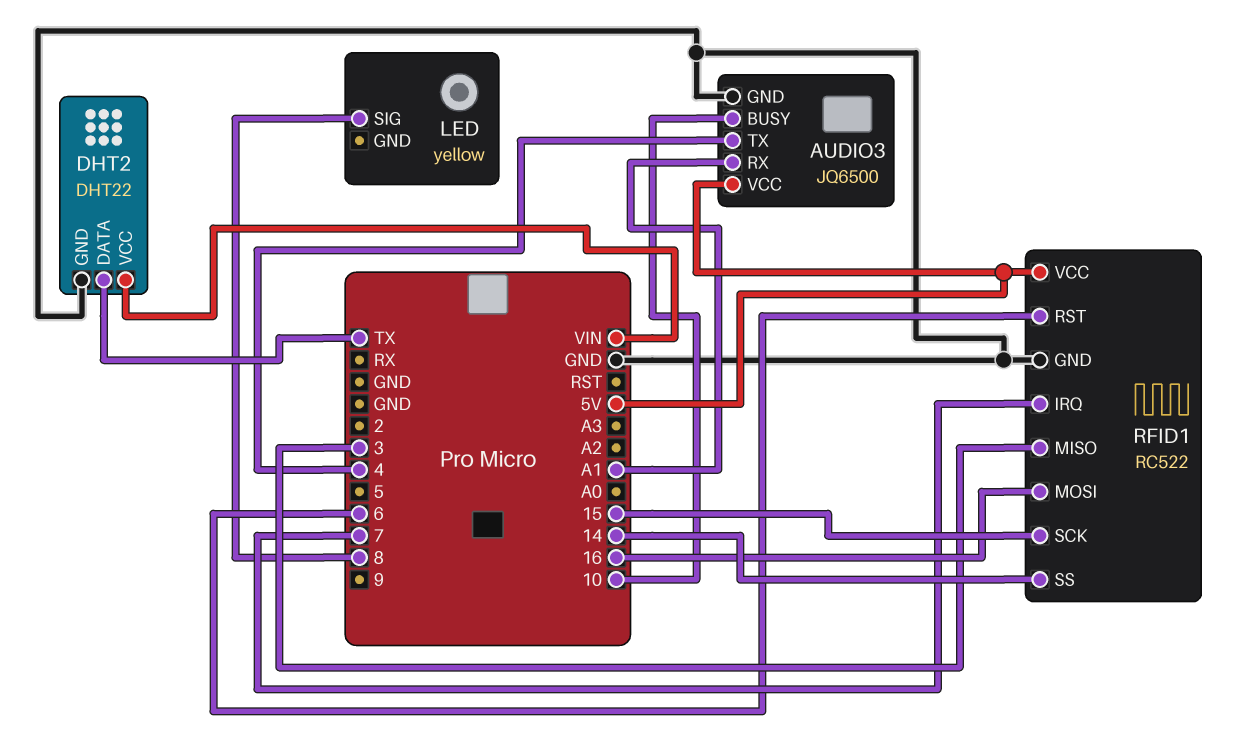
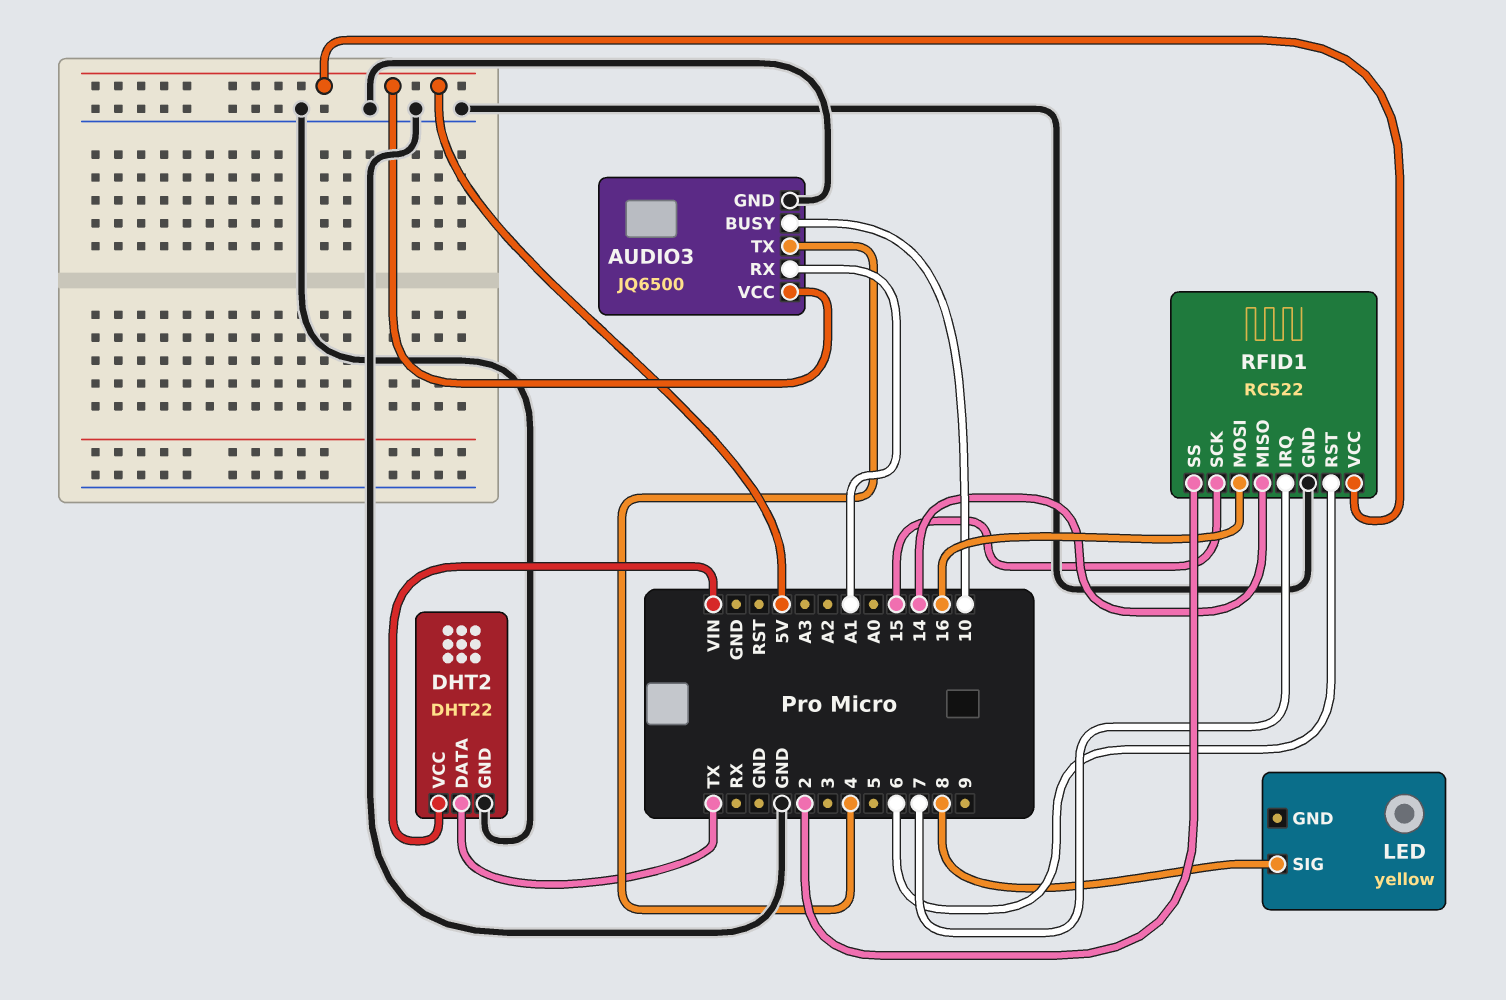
RFID1 pin MISO: 3 -> 14
RFID1 pin SS: 14 -> 2

